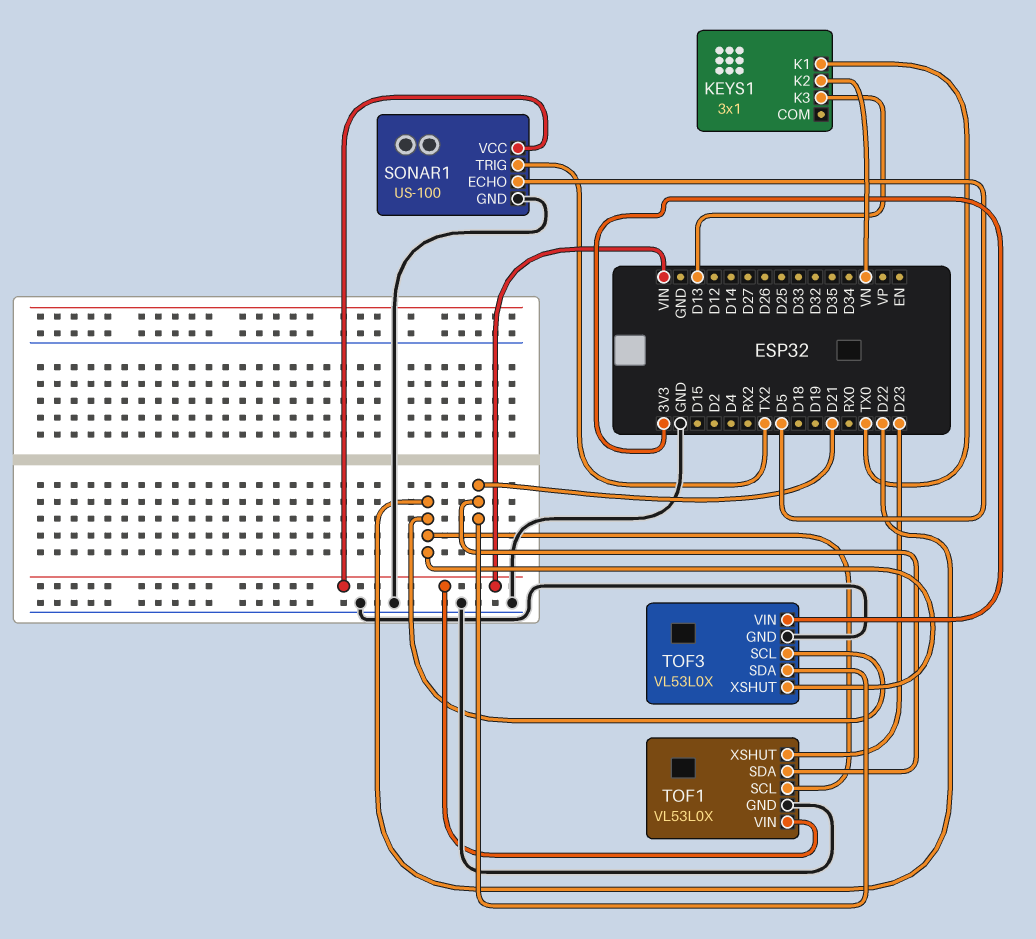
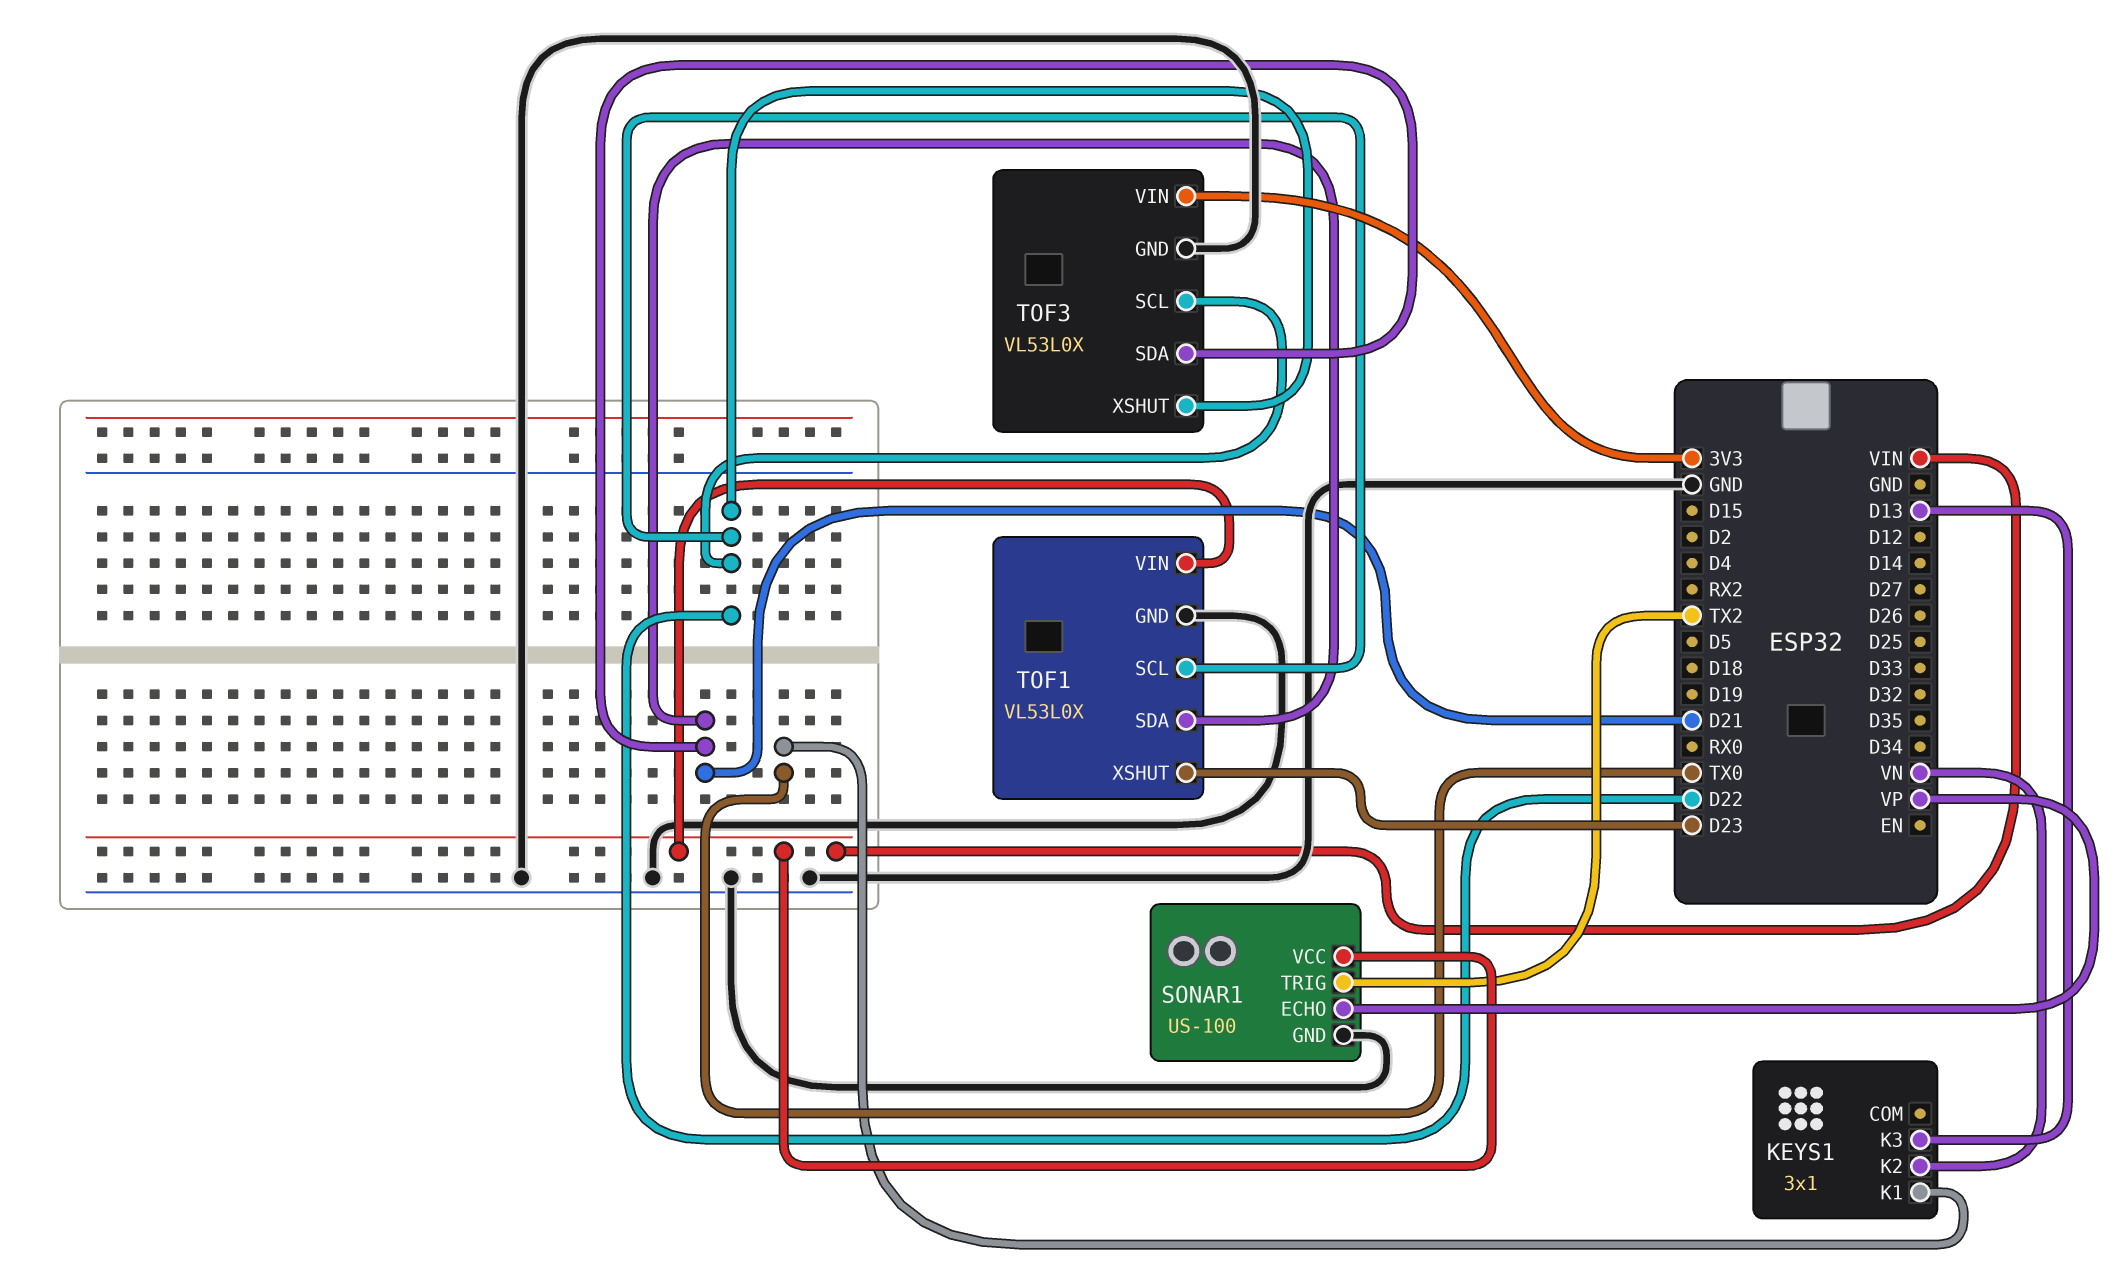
SONAR1 pin ECHO: D5 -> VP

